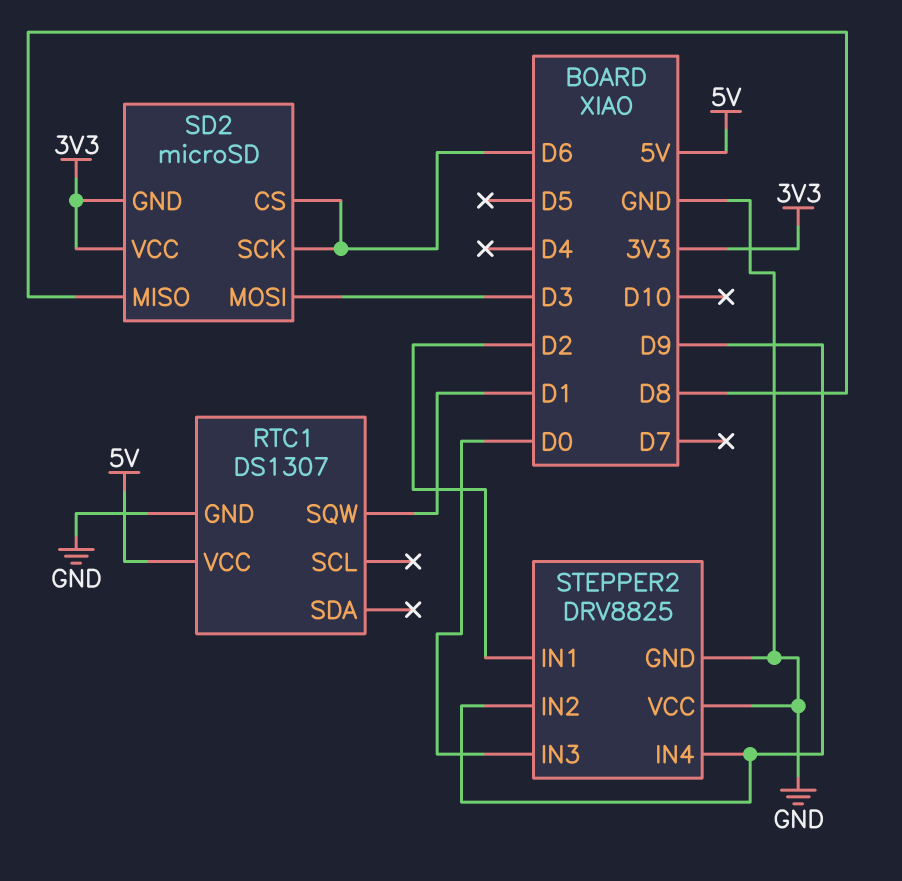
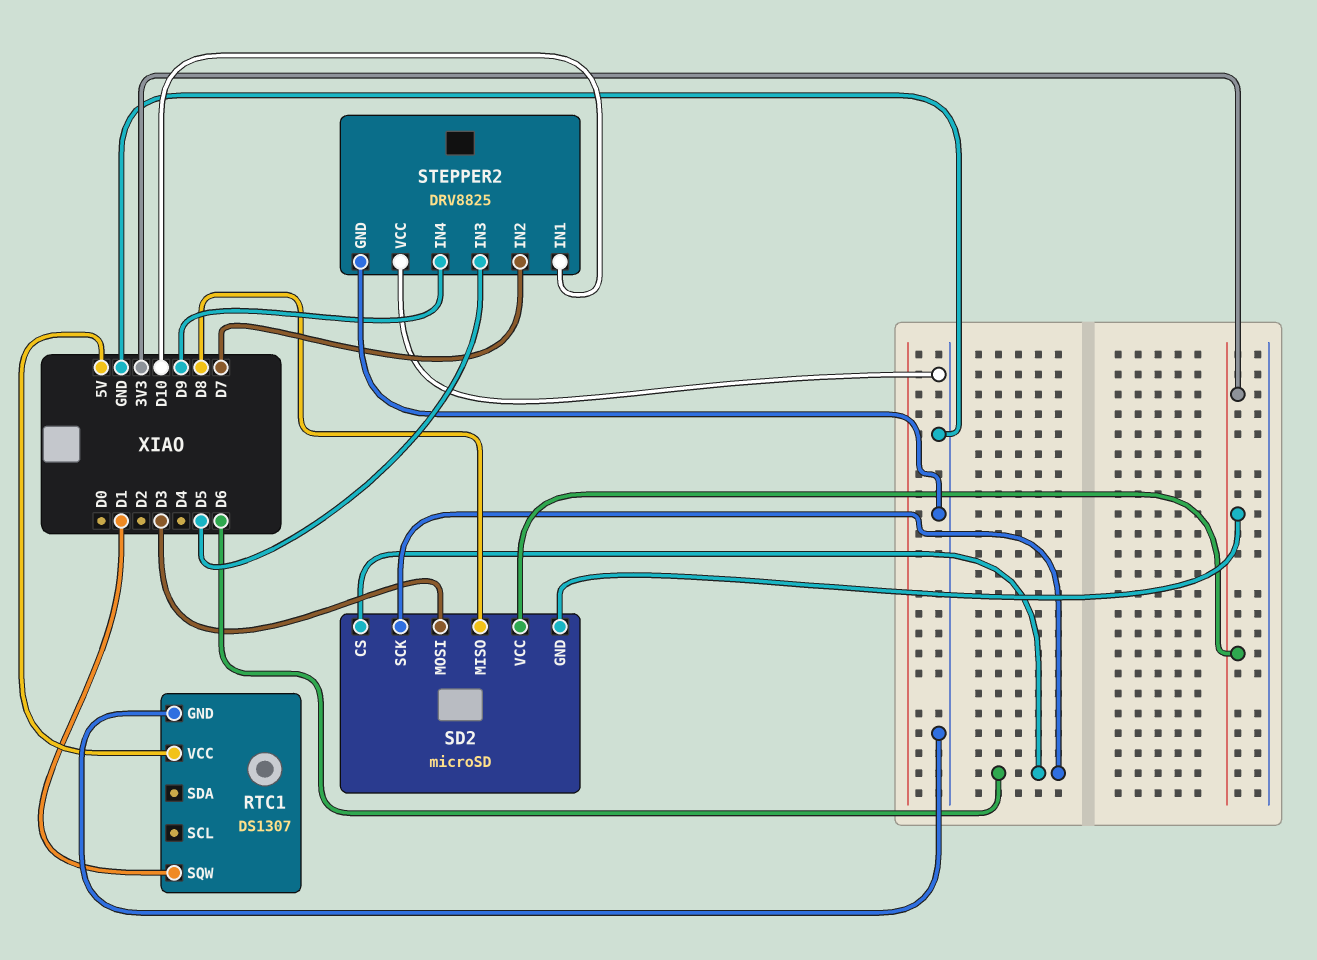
STEPPER2 pin IN1: D2 -> D10
STEPPER2 pin IN2: D9 -> D7
STEPPER2 pin IN3: D0 -> D5

